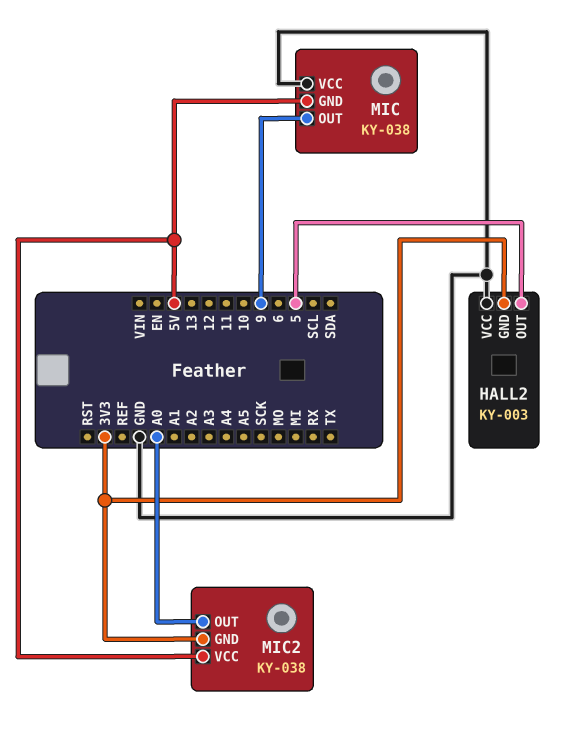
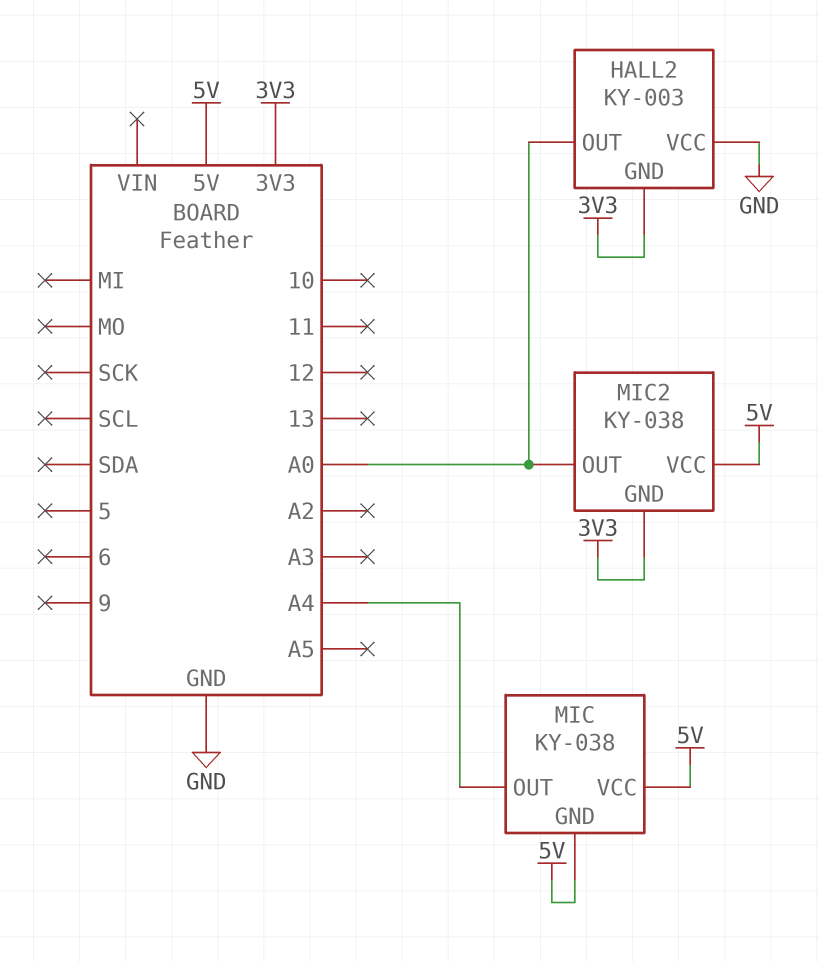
HALL2 pin OUT: 5 -> A0
MIC pin OUT: 9 -> A4
MIC pin VCC: GND -> 5V

